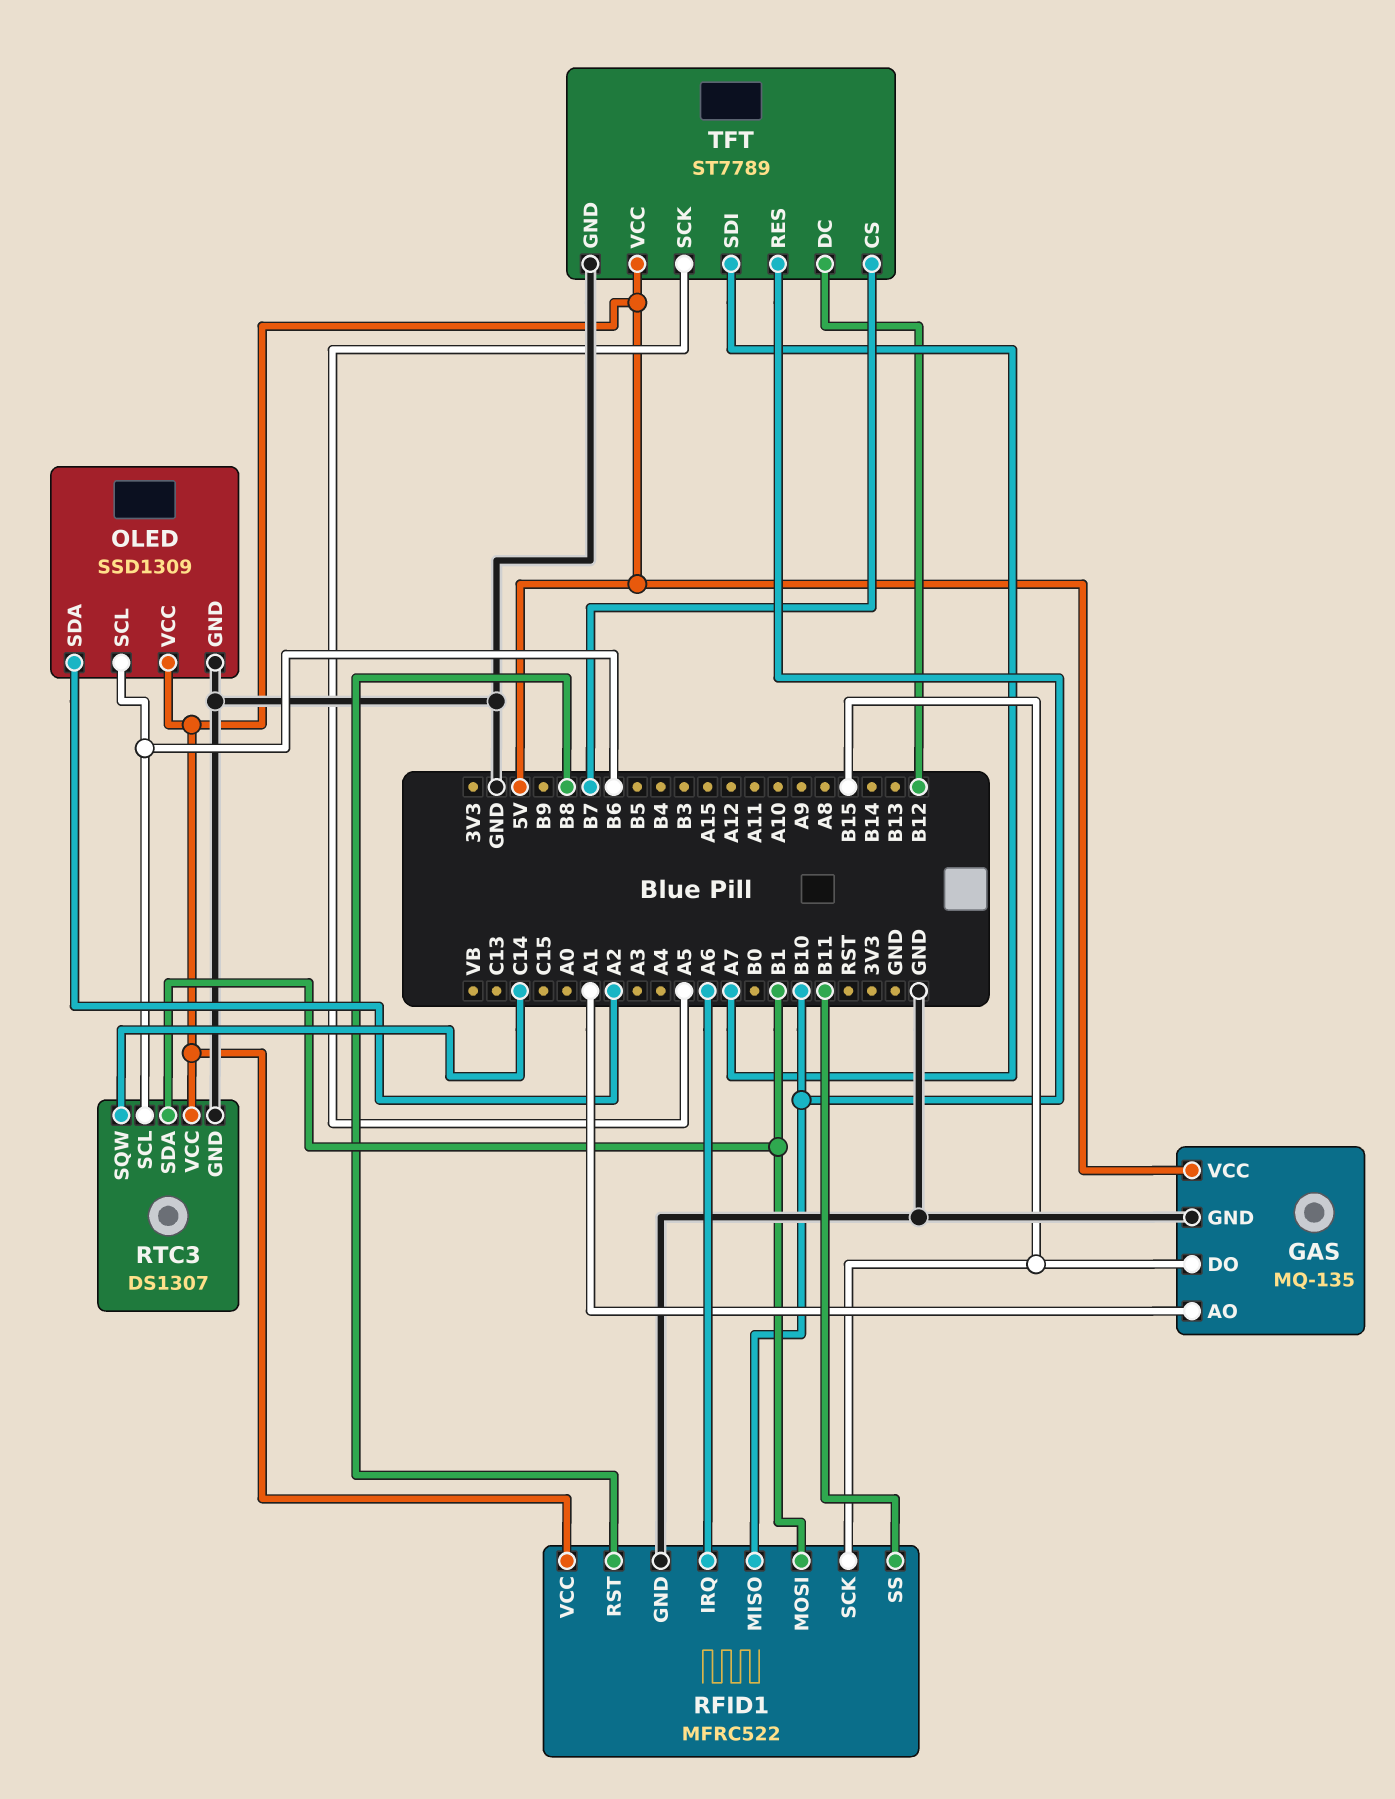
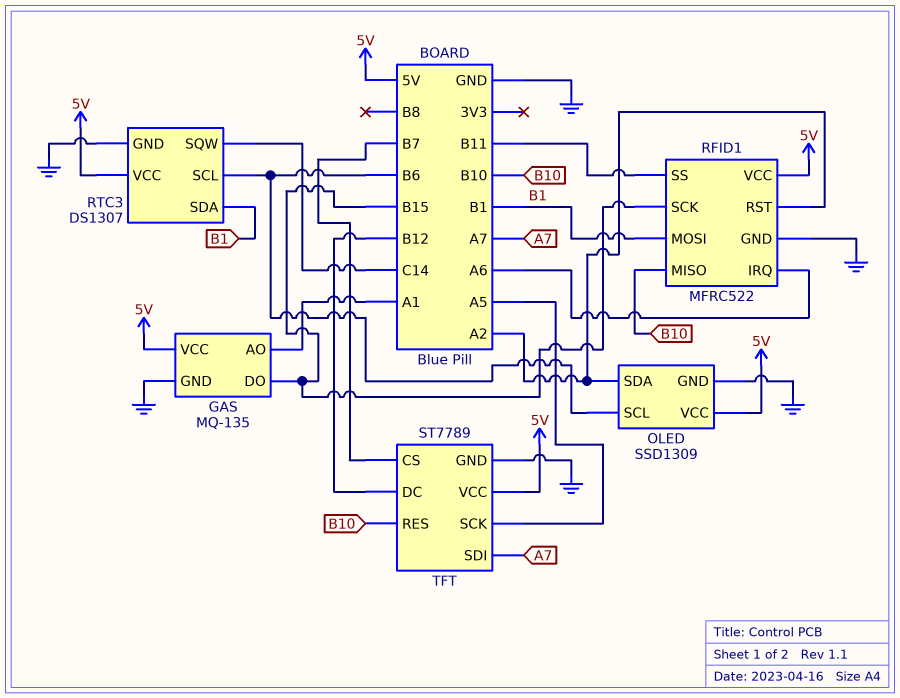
RFID1 pin RST: B8 -> A2

